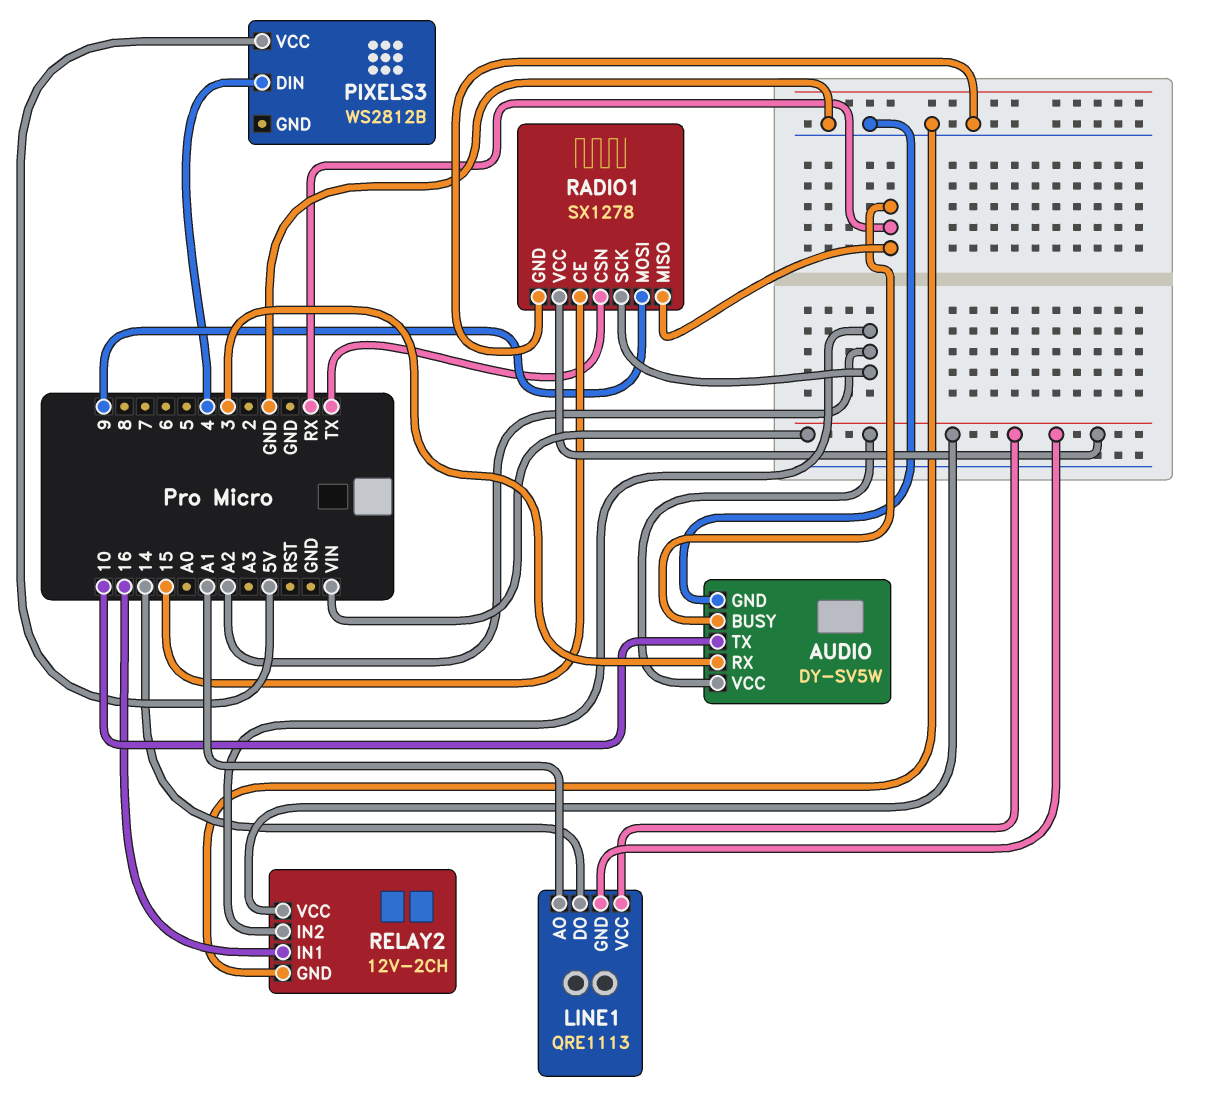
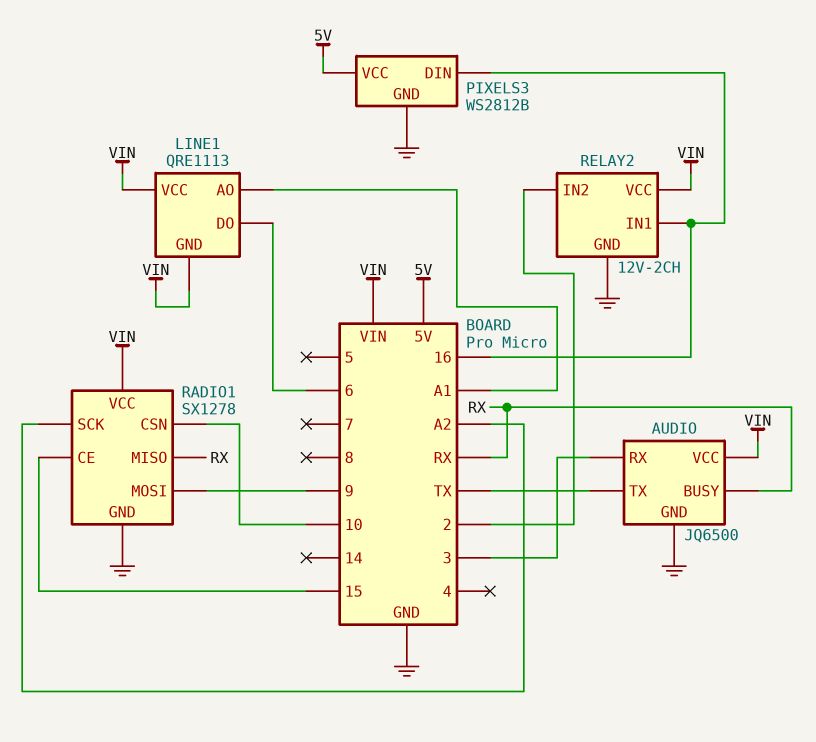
AUDIO: DY-SV5W -> JQ6500
AUDIO pin TX: 10 -> TX
LINE1 pin DO: 14 -> 6
PIXELS3 pin DIN: 4 -> 16
PIXELS3 pin GND: none -> GND
RADIO1 pin CSN: TX -> 10
RELAY2 pin IN2: A2 -> 2

